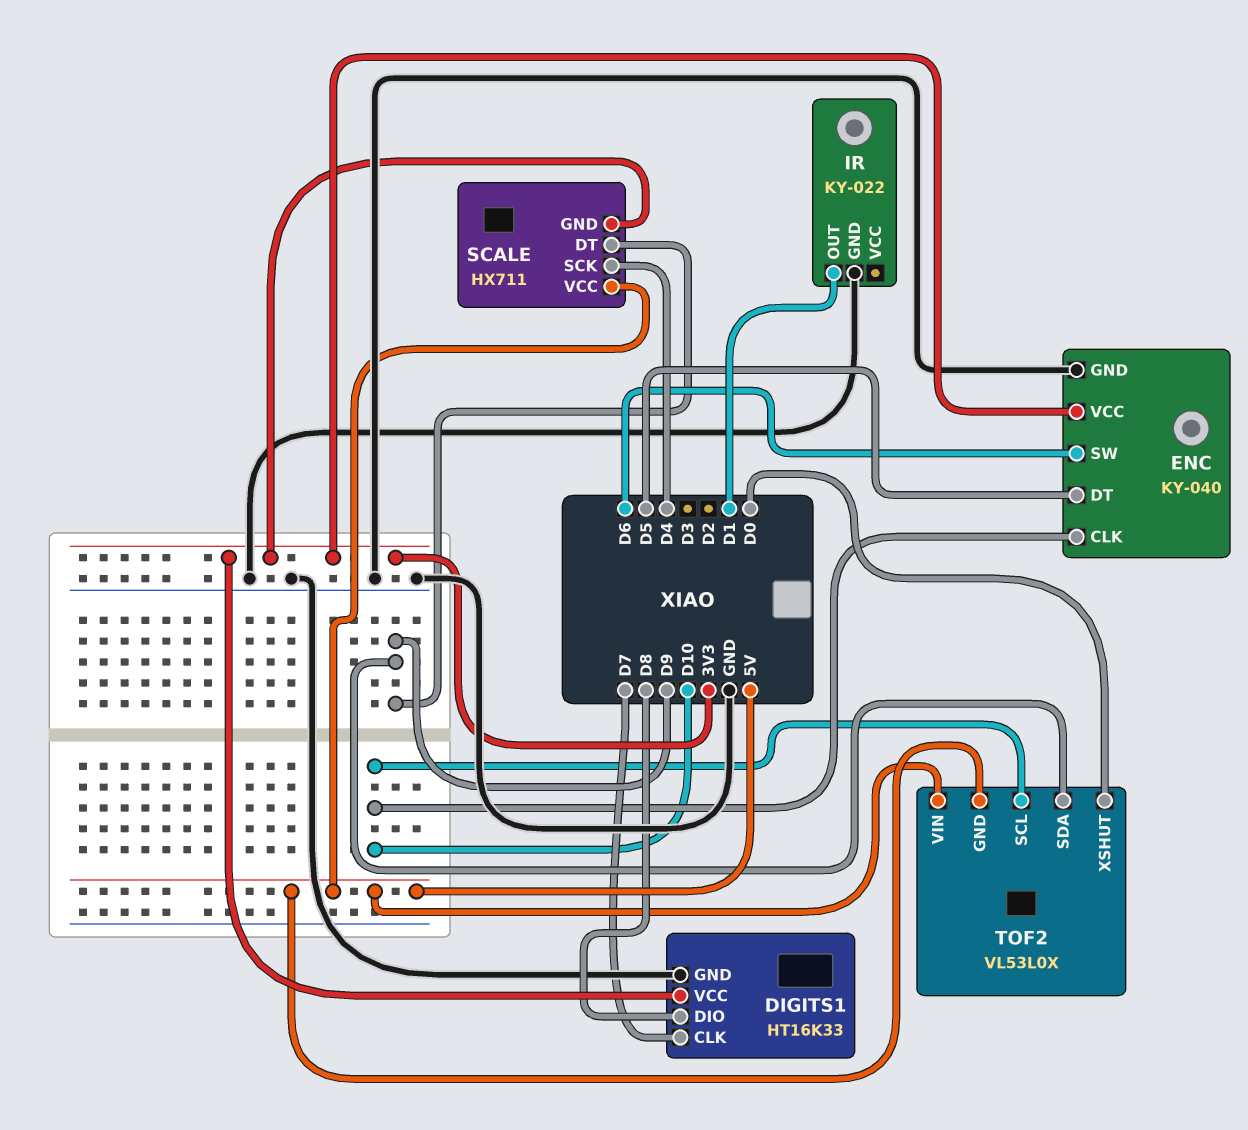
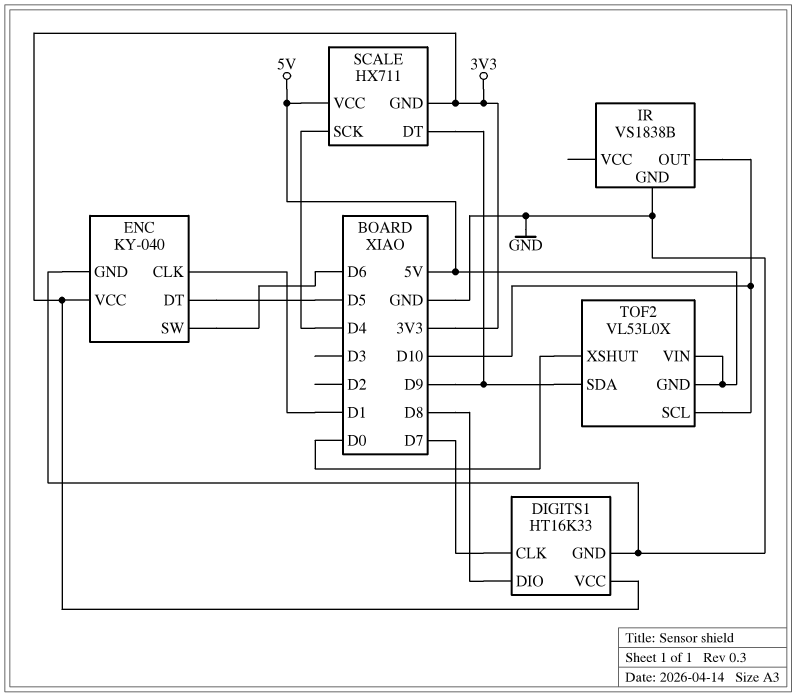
ENC pin CLK: D10 -> D1
IR: KY-022 -> VS1838B
IR pin OUT: D1 -> D10

